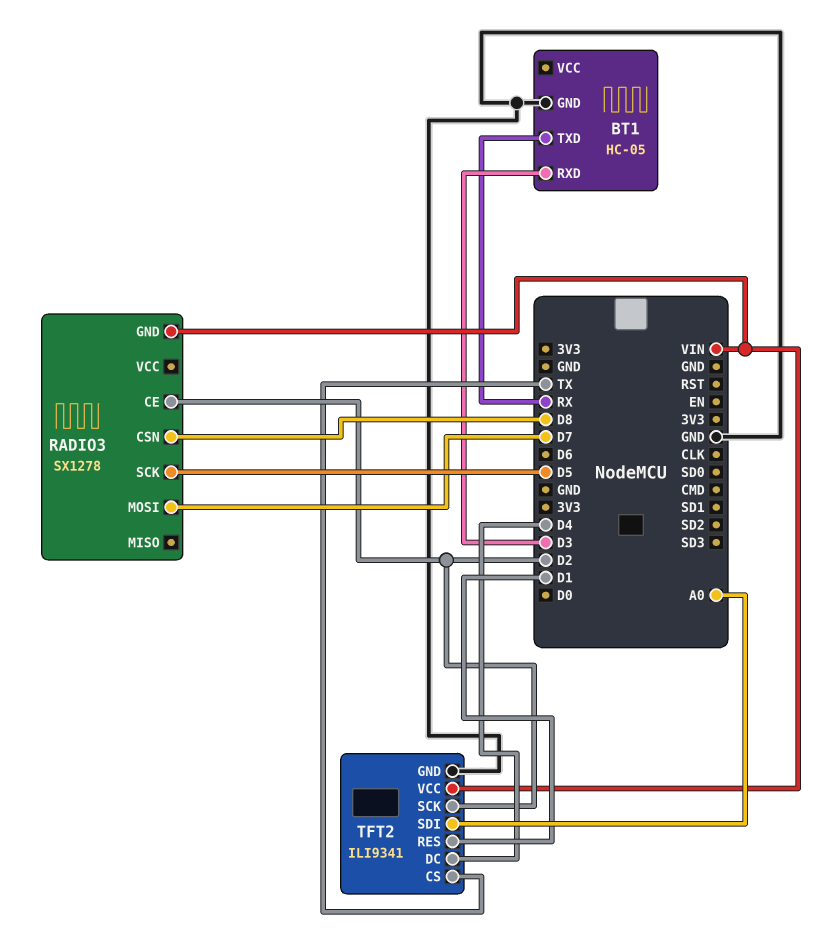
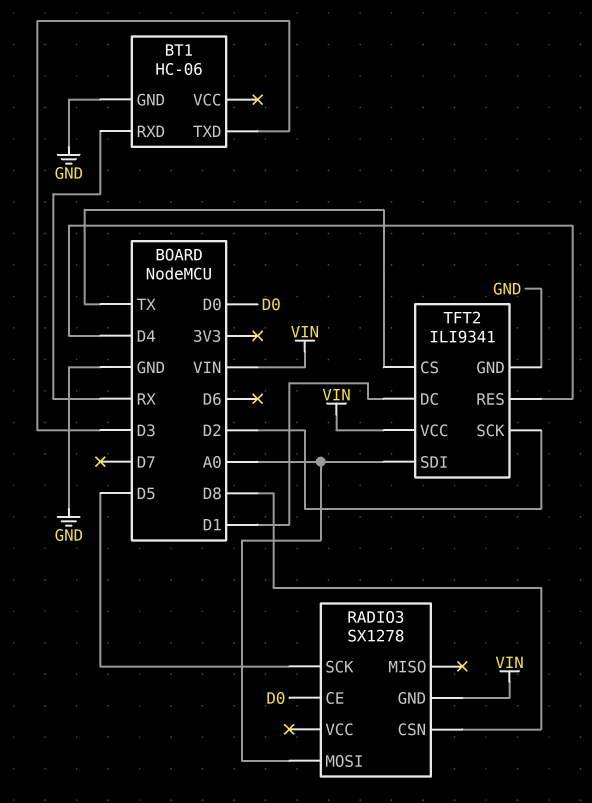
BT1: HC-05 -> HC-06
BT1 pin RXD: D3 -> RX
BT1 pin TXD: RX -> D3
RADIO3 pin CE: D2 -> D0
RADIO3 pin MOSI: D7 -> A0
TFT2 pin DC: D4 -> D1
TFT2 pin RES: D1 -> D4

